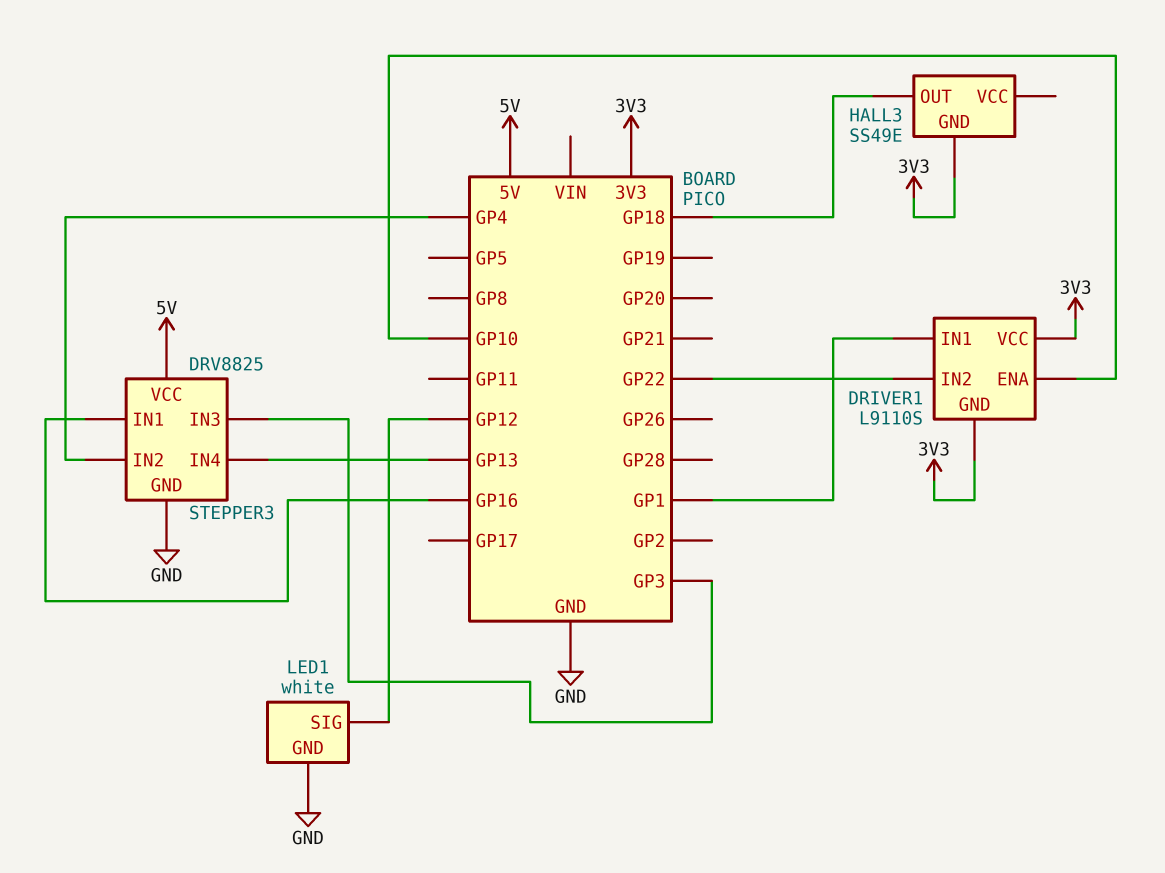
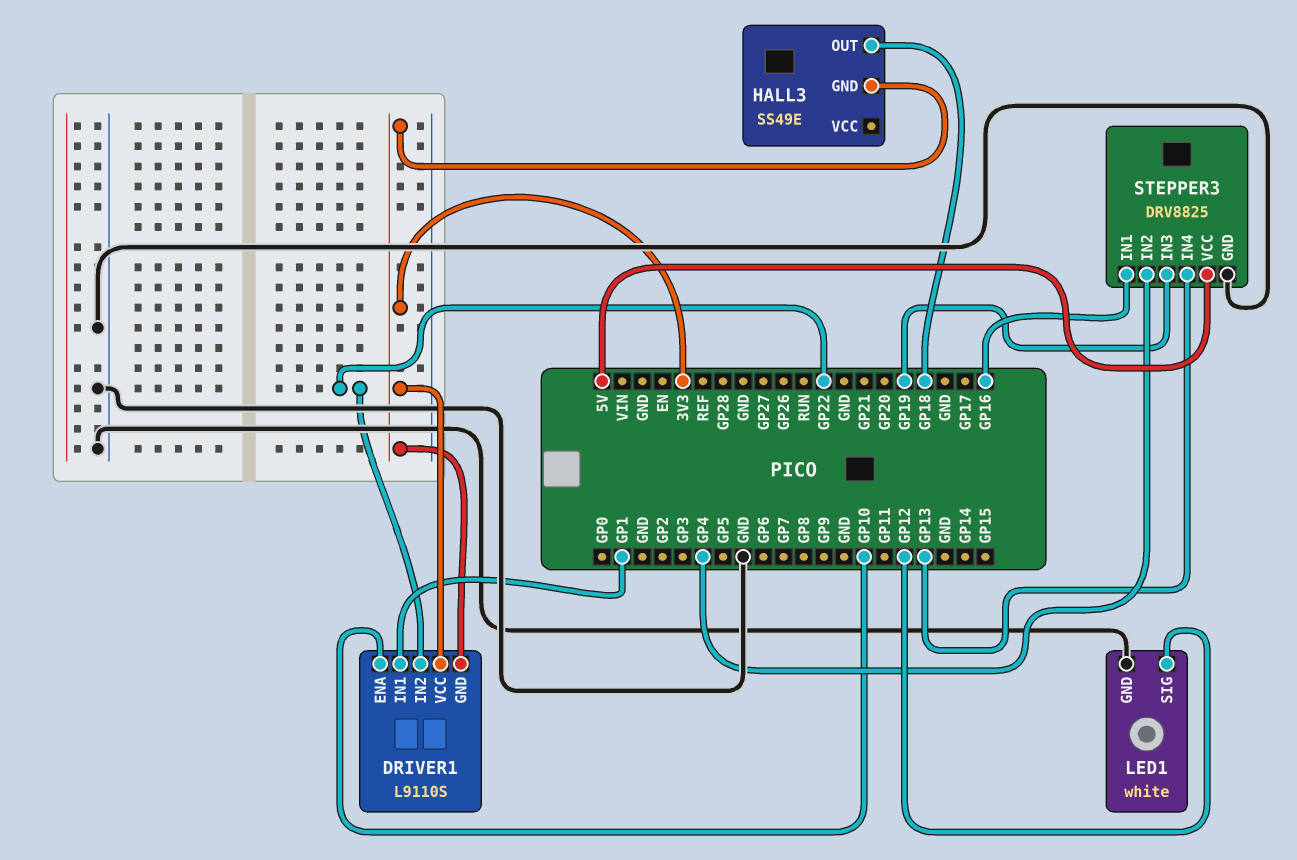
STEPPER3 pin IN3: GP3 -> GP19

